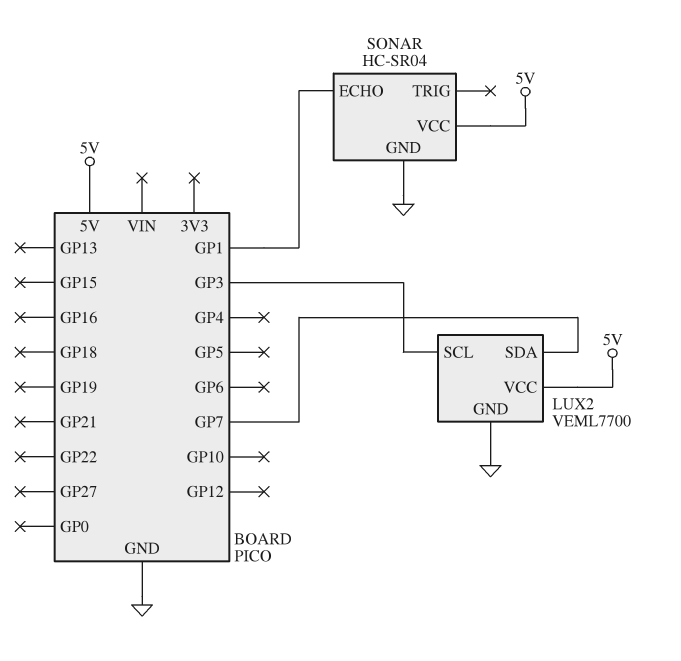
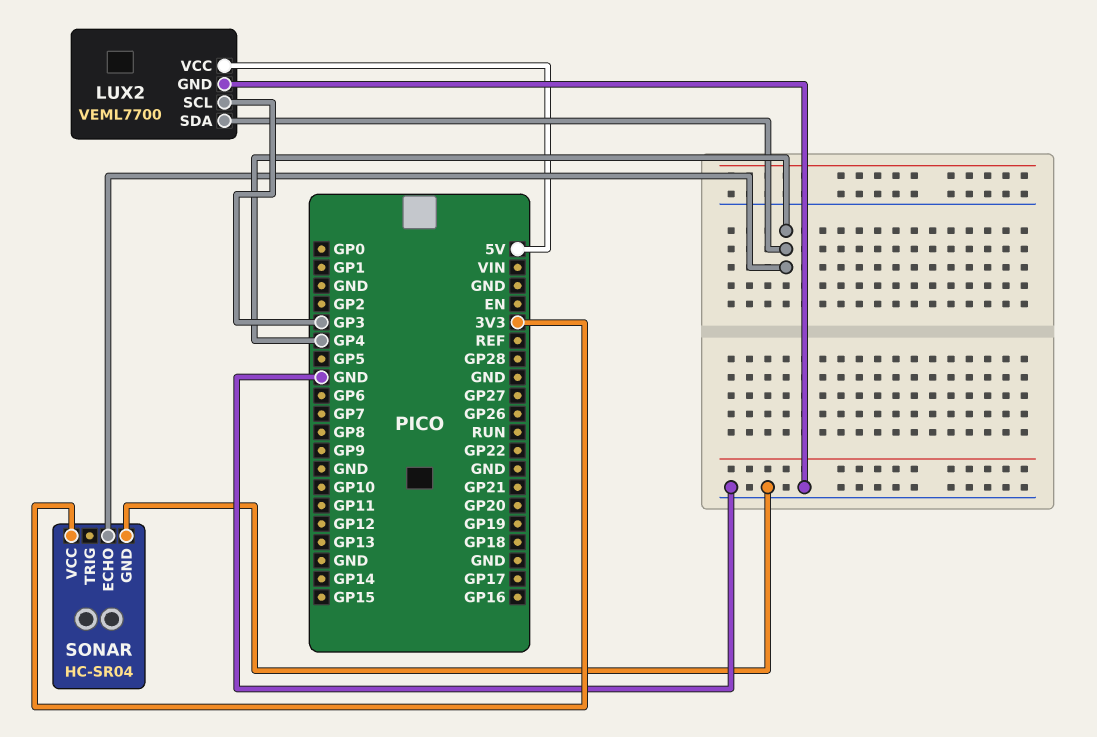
LUX2 pin SDA: GP7 -> GP4
SONAR pin ECHO: GP1 -> GP4
SONAR pin VCC: 5V -> 3V3

